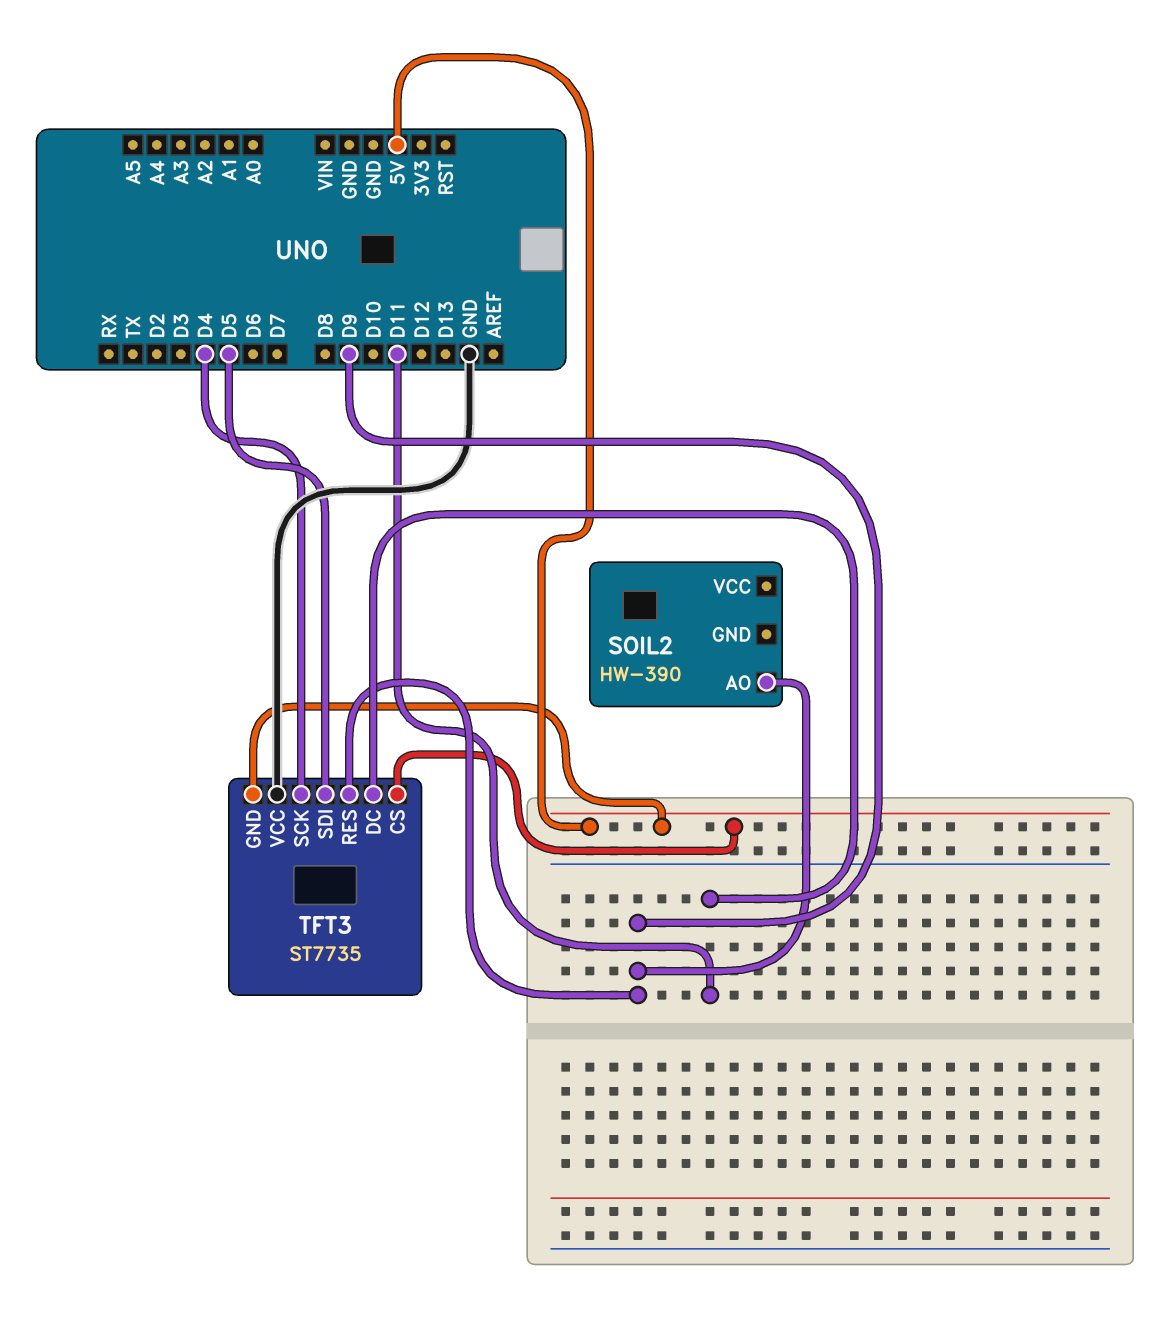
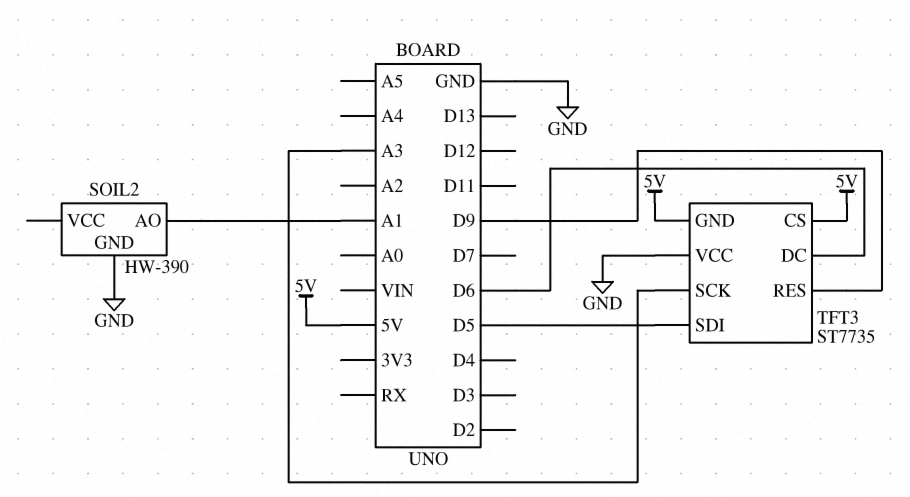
SOIL2 pin AO: D9 -> A1
SOIL2 pin GND: none -> GND
TFT3 pin DC: D11 -> D6
TFT3 pin SCK: D4 -> A3

